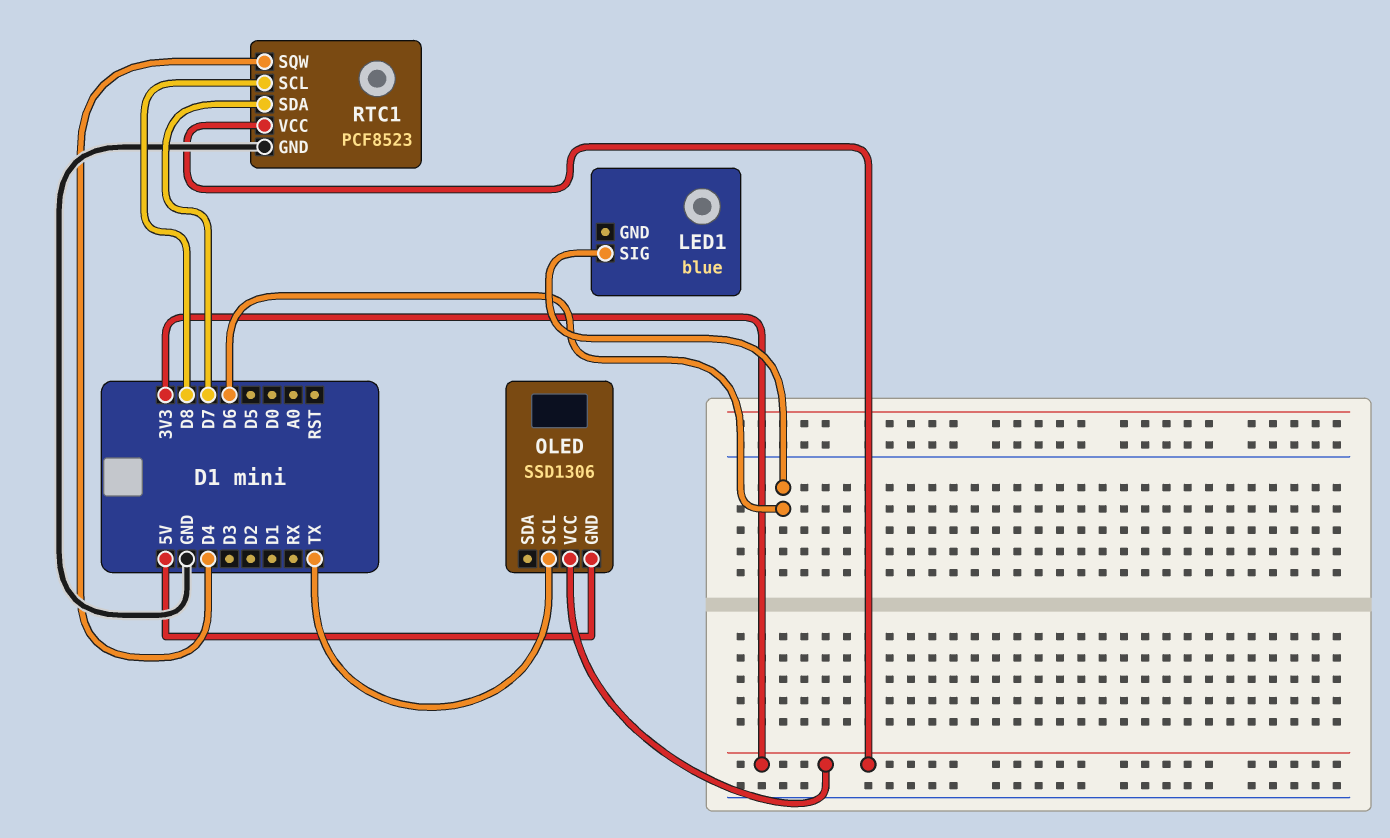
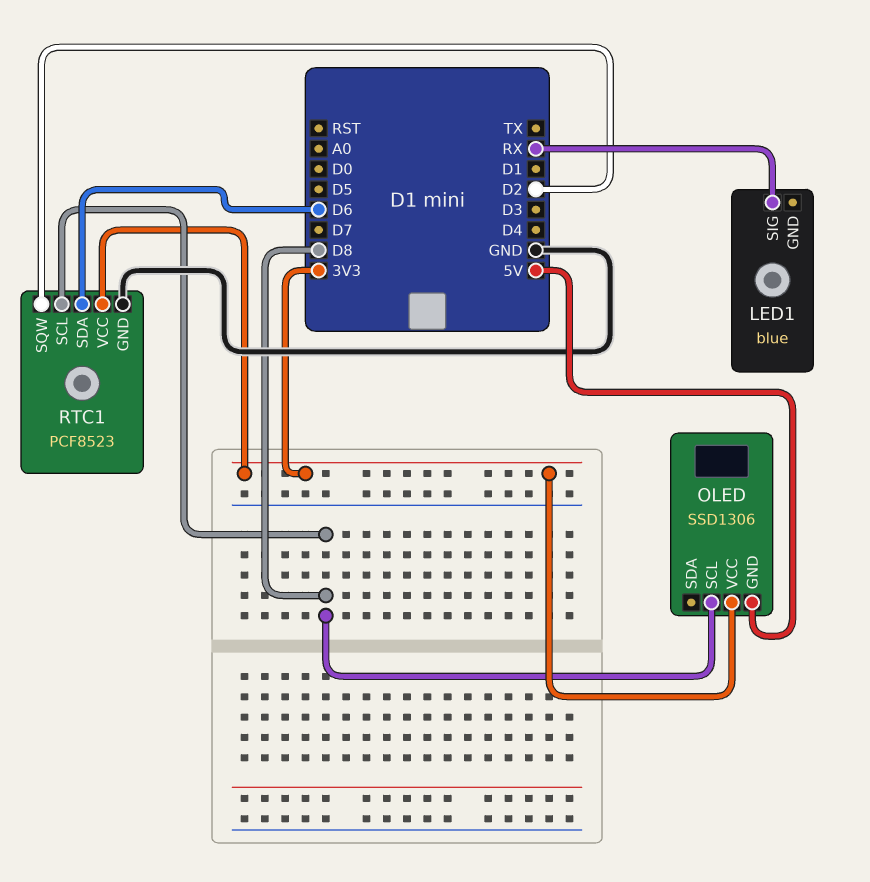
LED1 pin SIG: D6 -> RX
OLED pin SCL: TX -> D8
RTC1 pin SDA: D7 -> D6
RTC1 pin SQW: D4 -> D2

